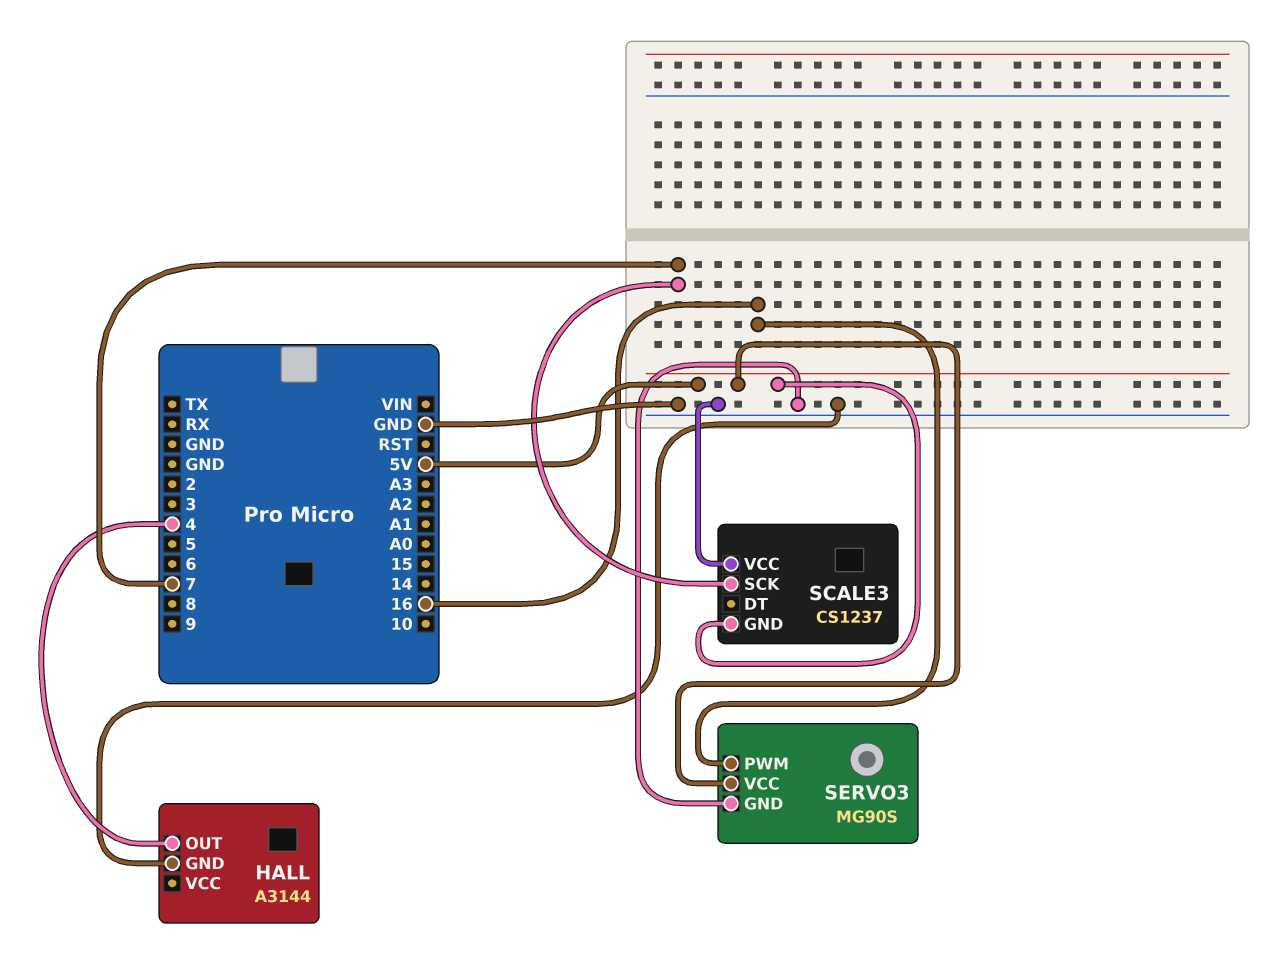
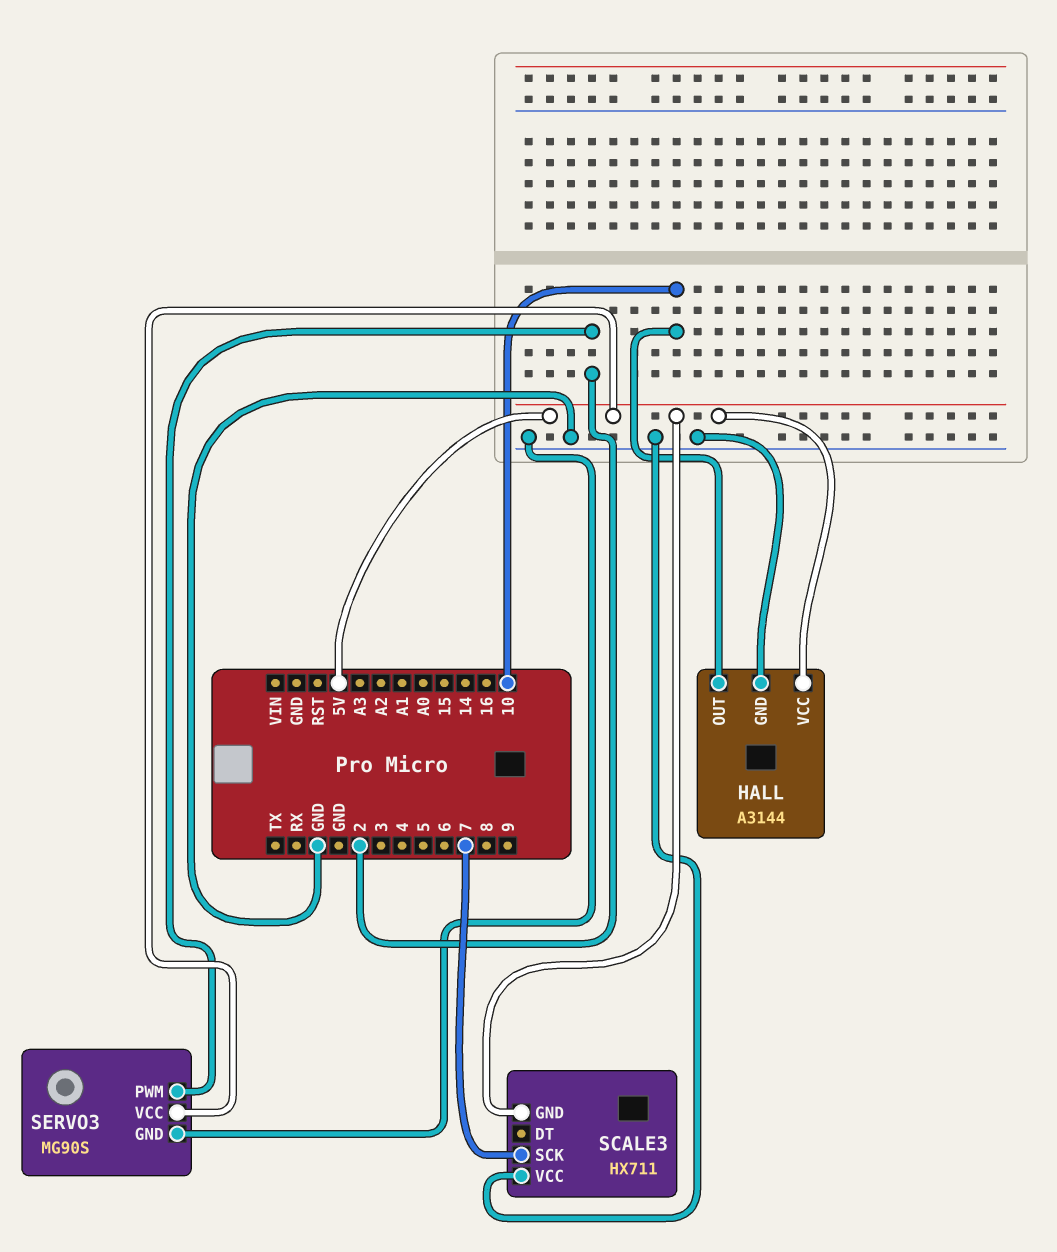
HALL pin OUT: 4 -> 10
HALL pin VCC: none -> 5V
SCALE3: CS1237 -> HX711
SERVO3 pin PWM: 16 -> 2

